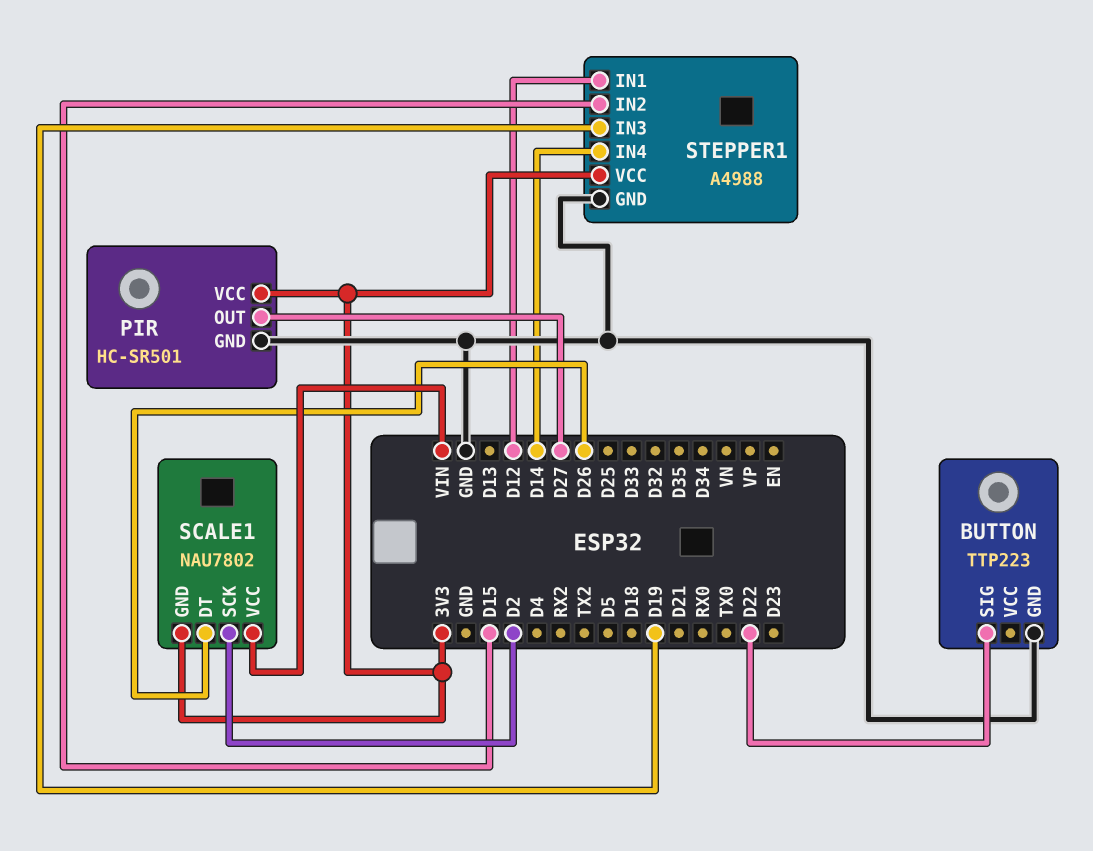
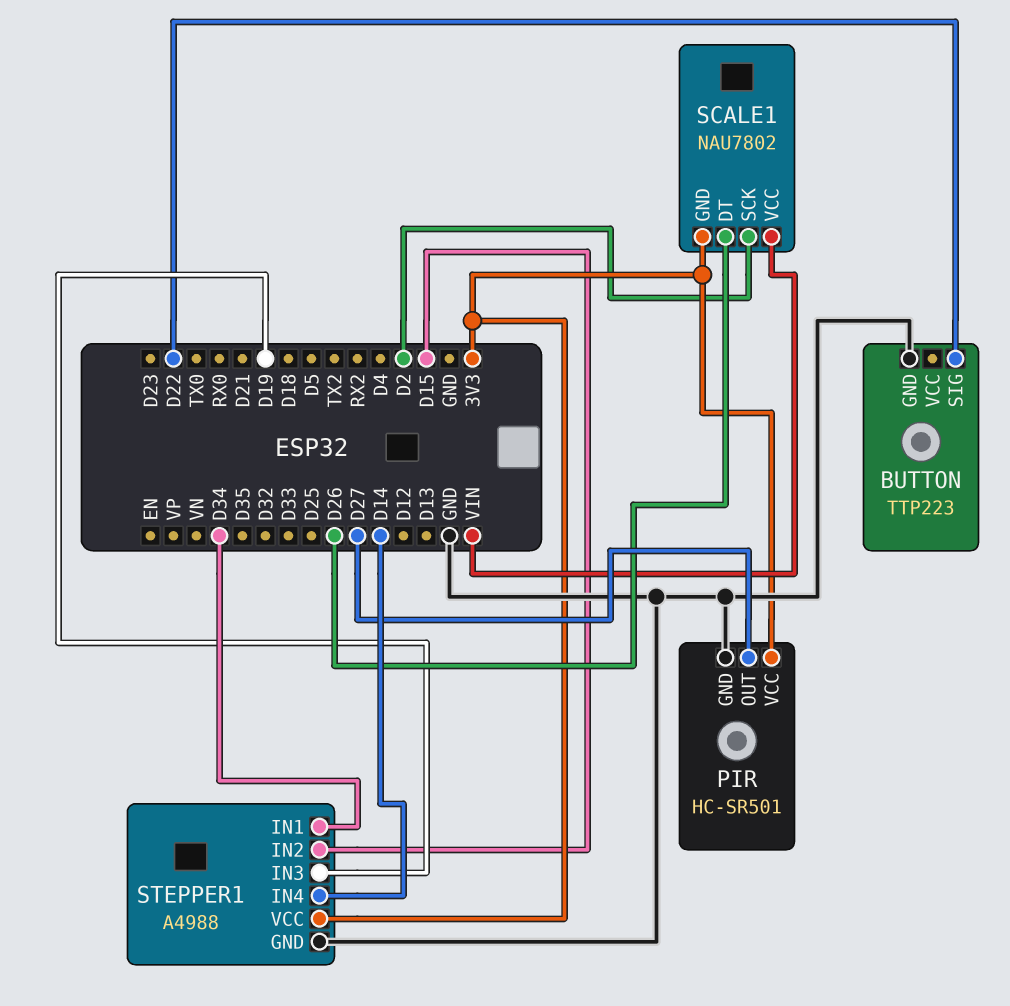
STEPPER1 pin IN1: D12 -> D34

